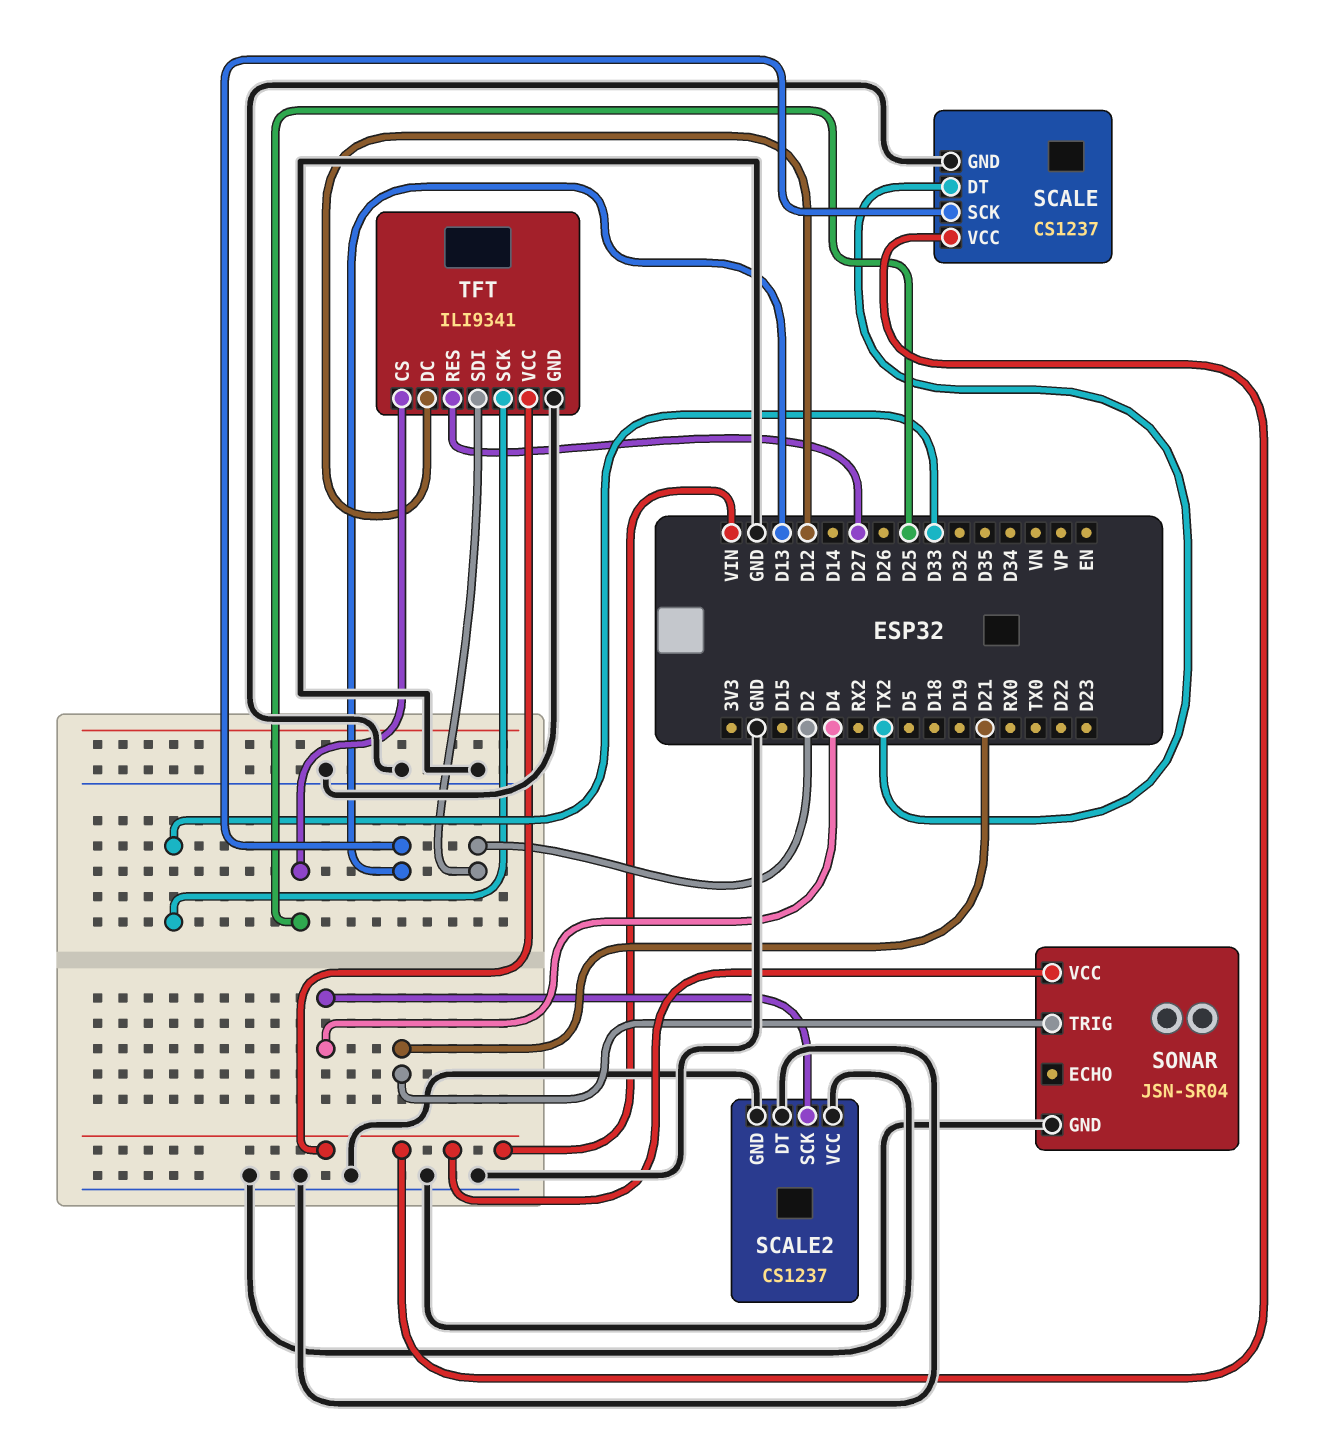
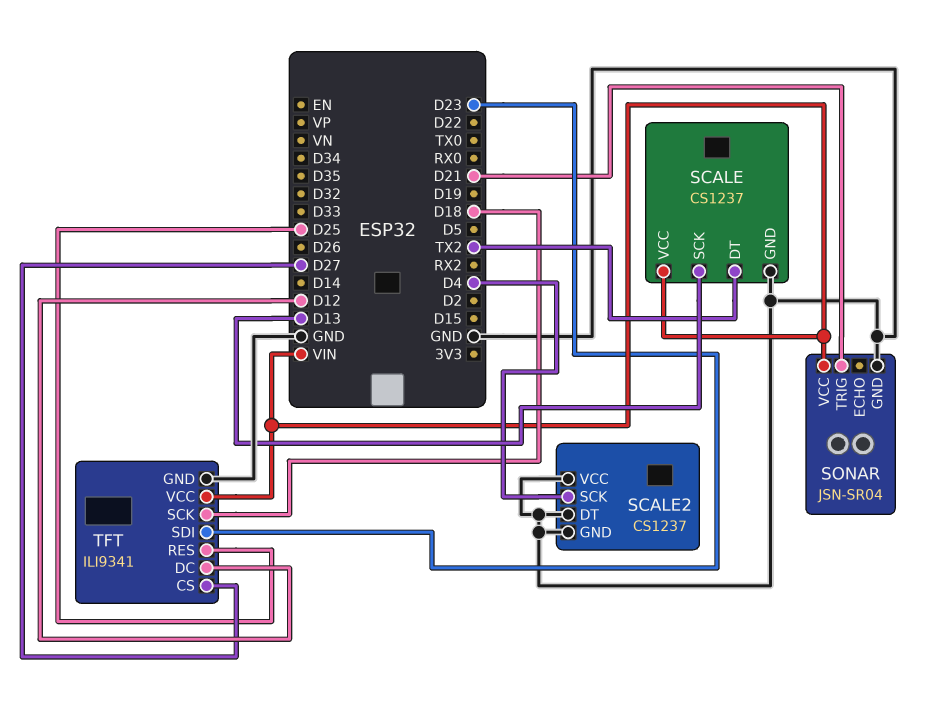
TFT pin CS: D25 -> D27
TFT pin RES: D27 -> D25
TFT pin SCK: D33 -> D18
TFT pin SDI: D2 -> D23

